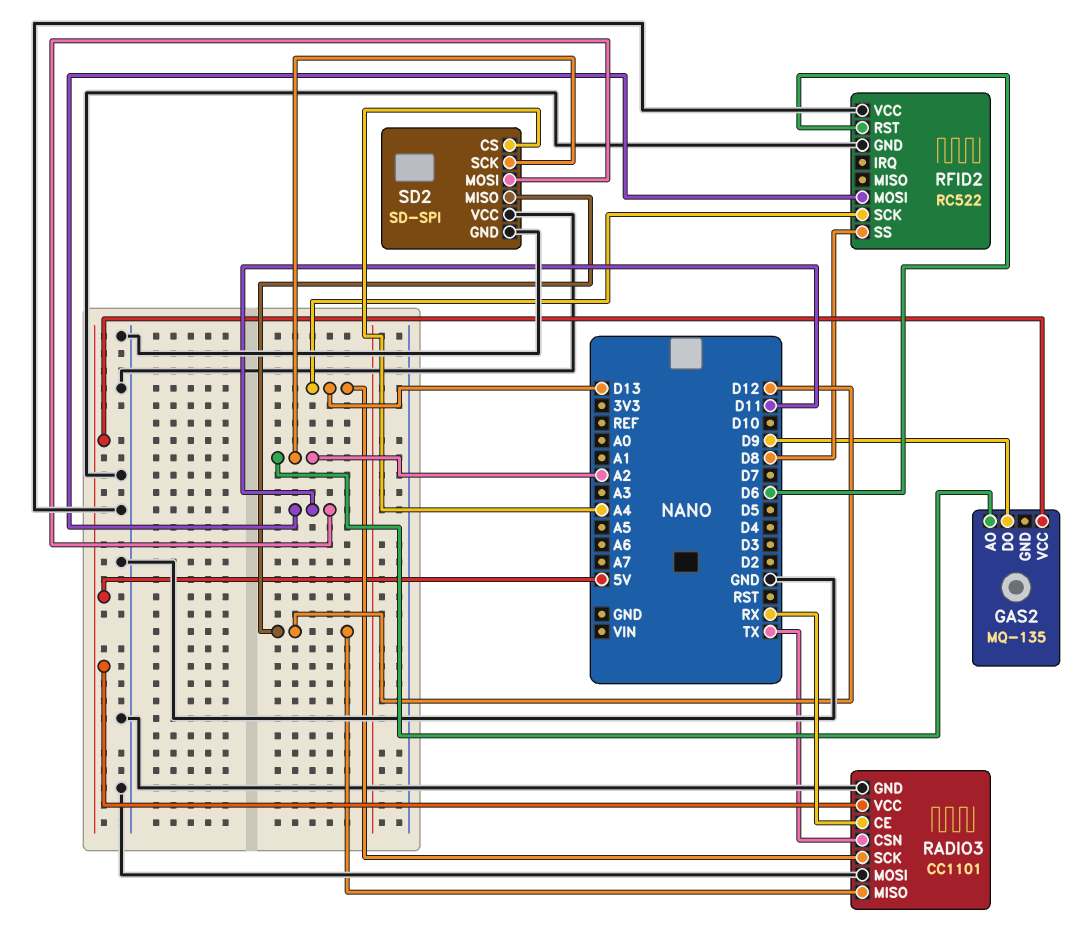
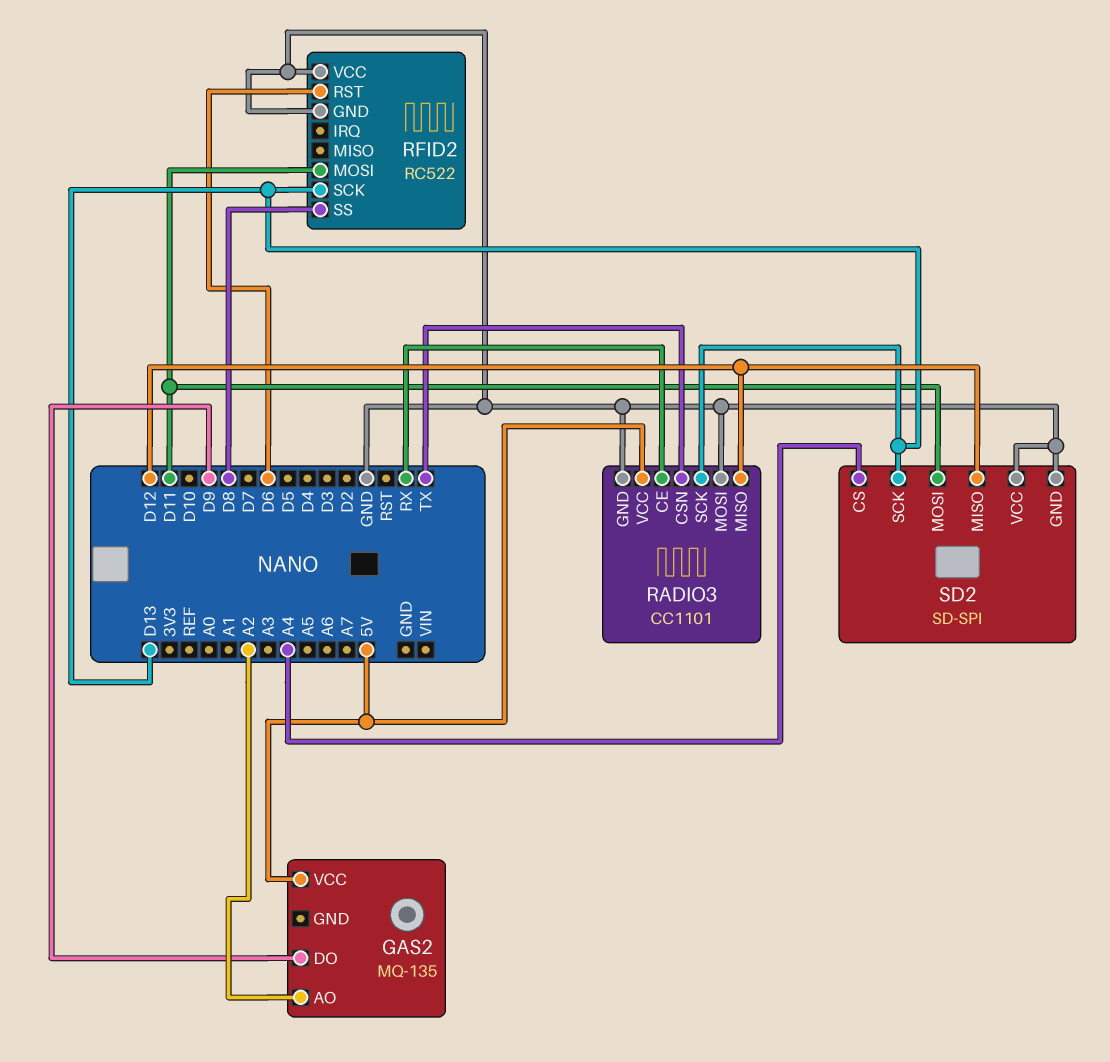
SD2 pin SCK: A2 -> D13

